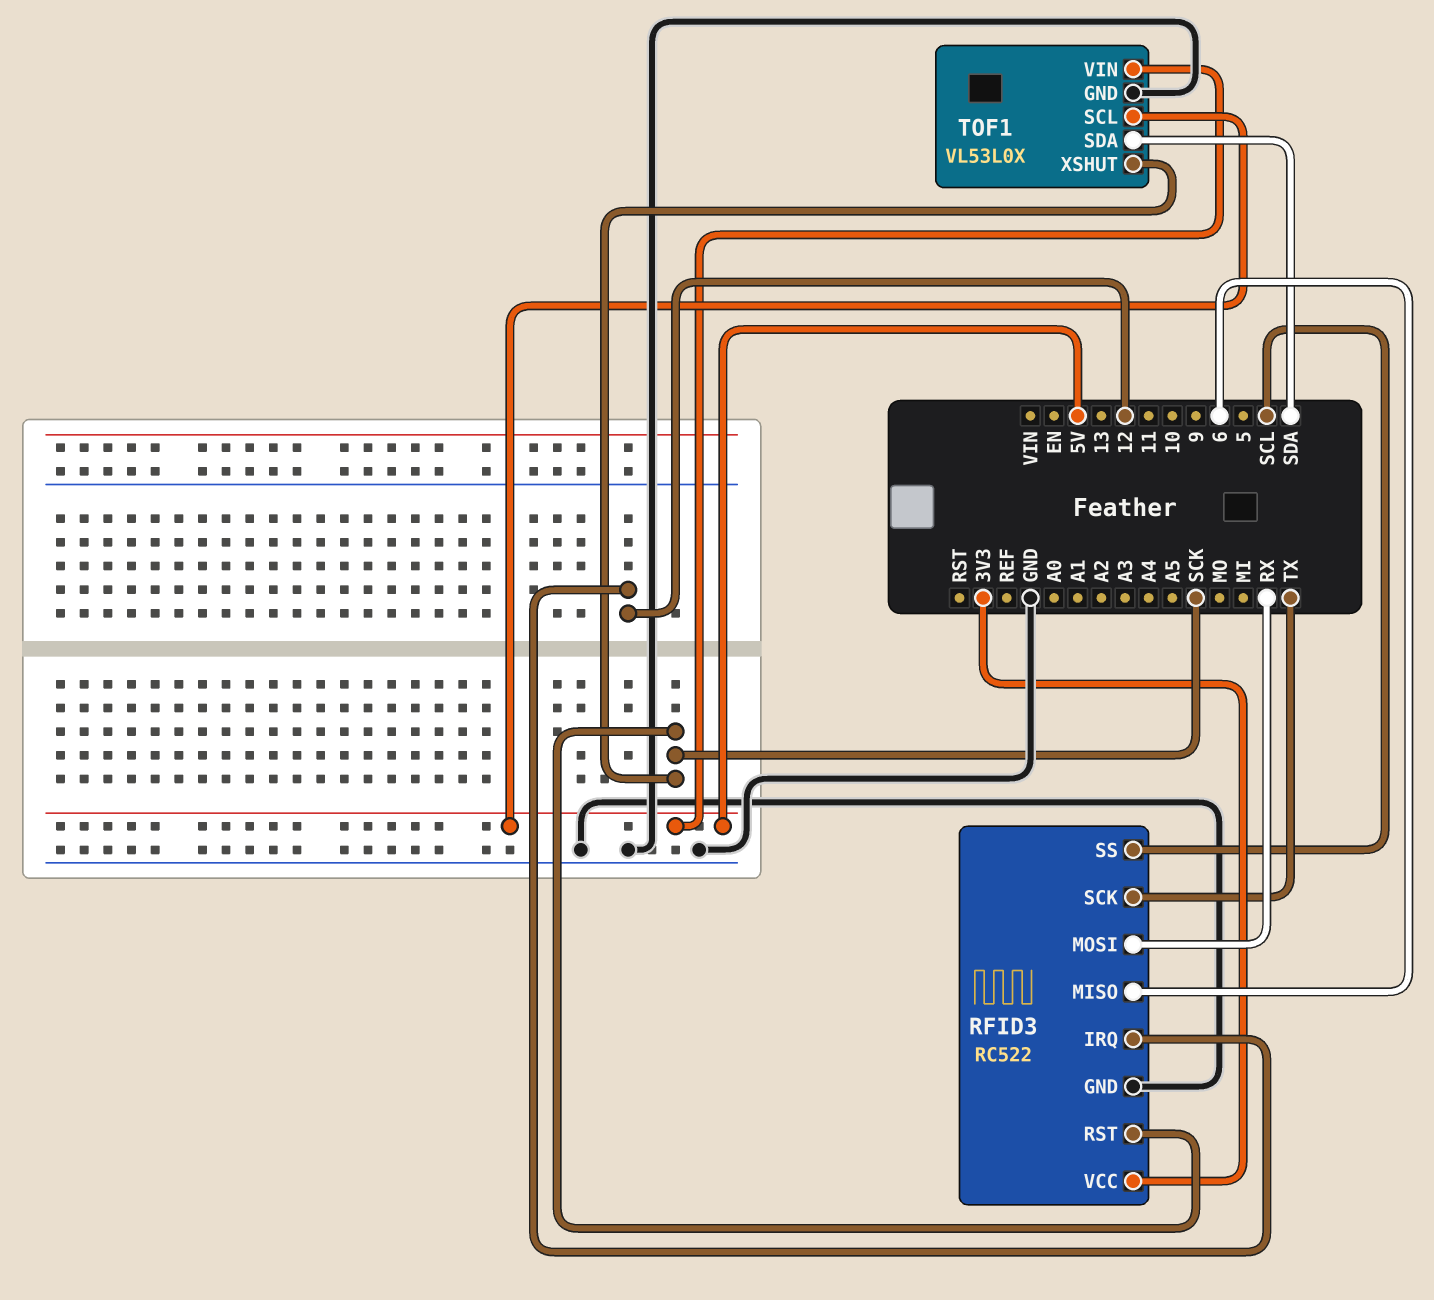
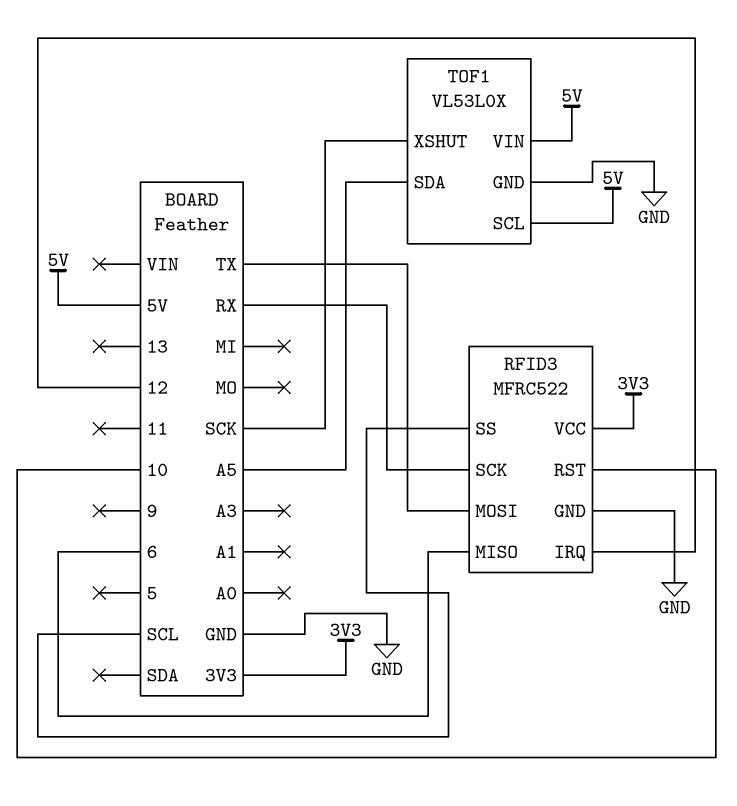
RFID3: RC522 -> MFRC522
RFID3 pin MOSI: RX -> TX
RFID3 pin RST: SCK -> 10
RFID3 pin SCK: TX -> RX
TOF1 pin SDA: SDA -> A5

